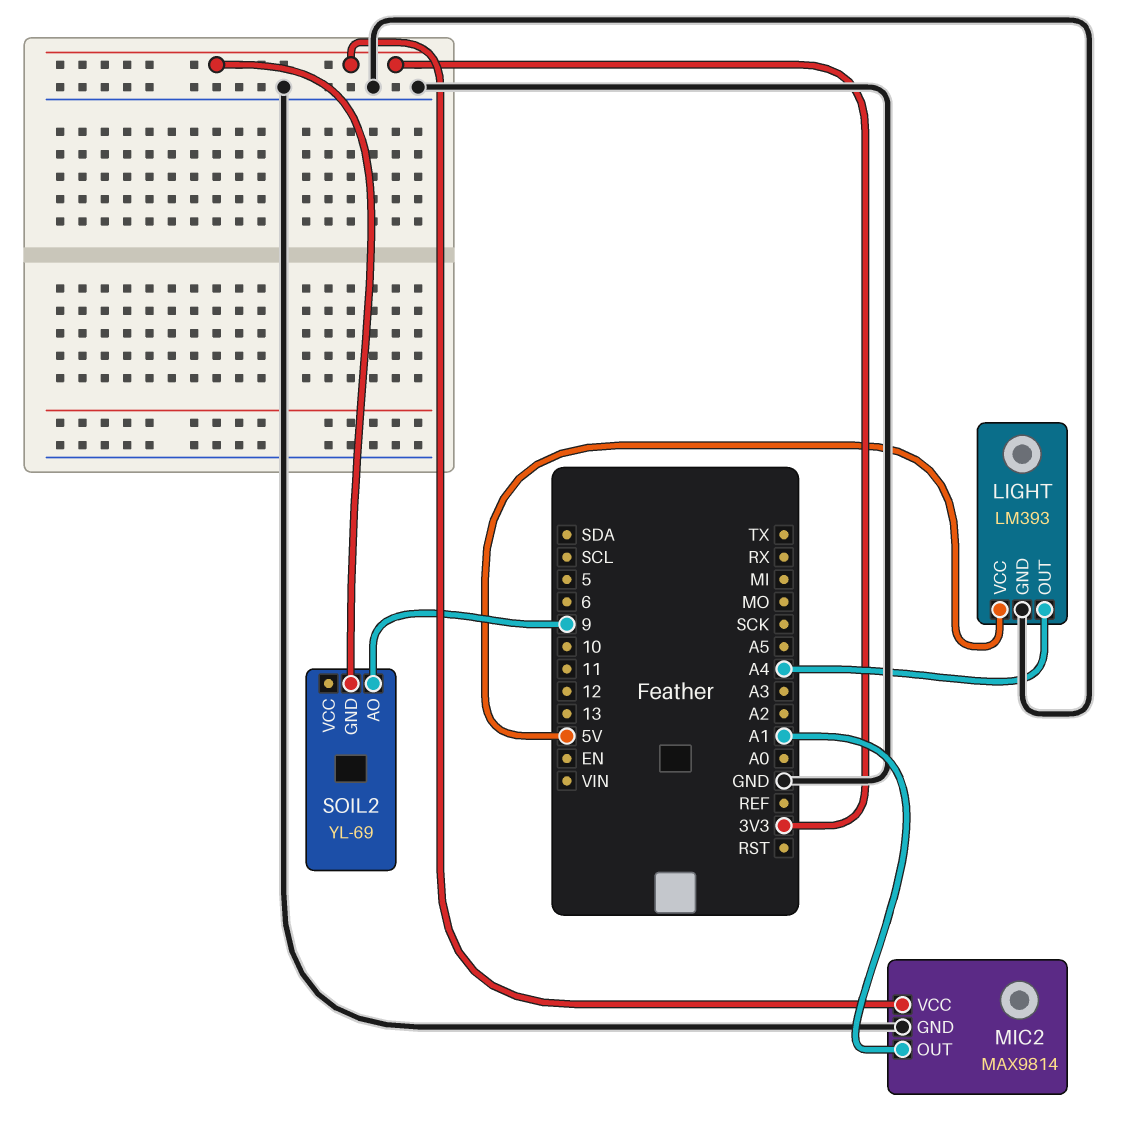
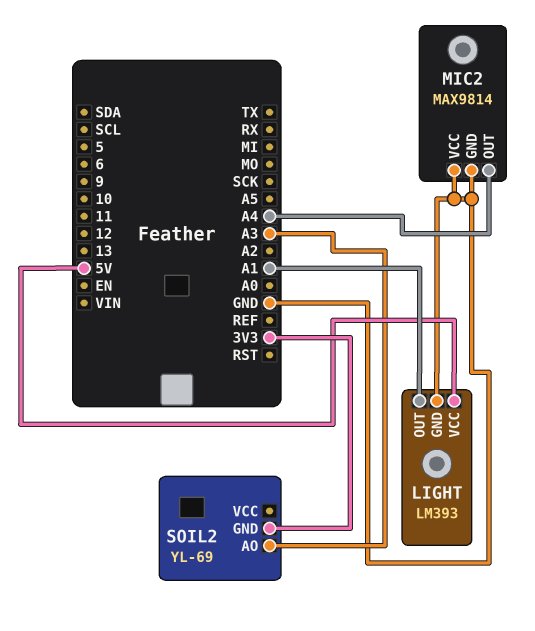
LIGHT pin OUT: A4 -> A1
MIC2 pin OUT: A1 -> A4
MIC2 pin VCC: 3V3 -> GND
SOIL2 pin AO: 9 -> A3

